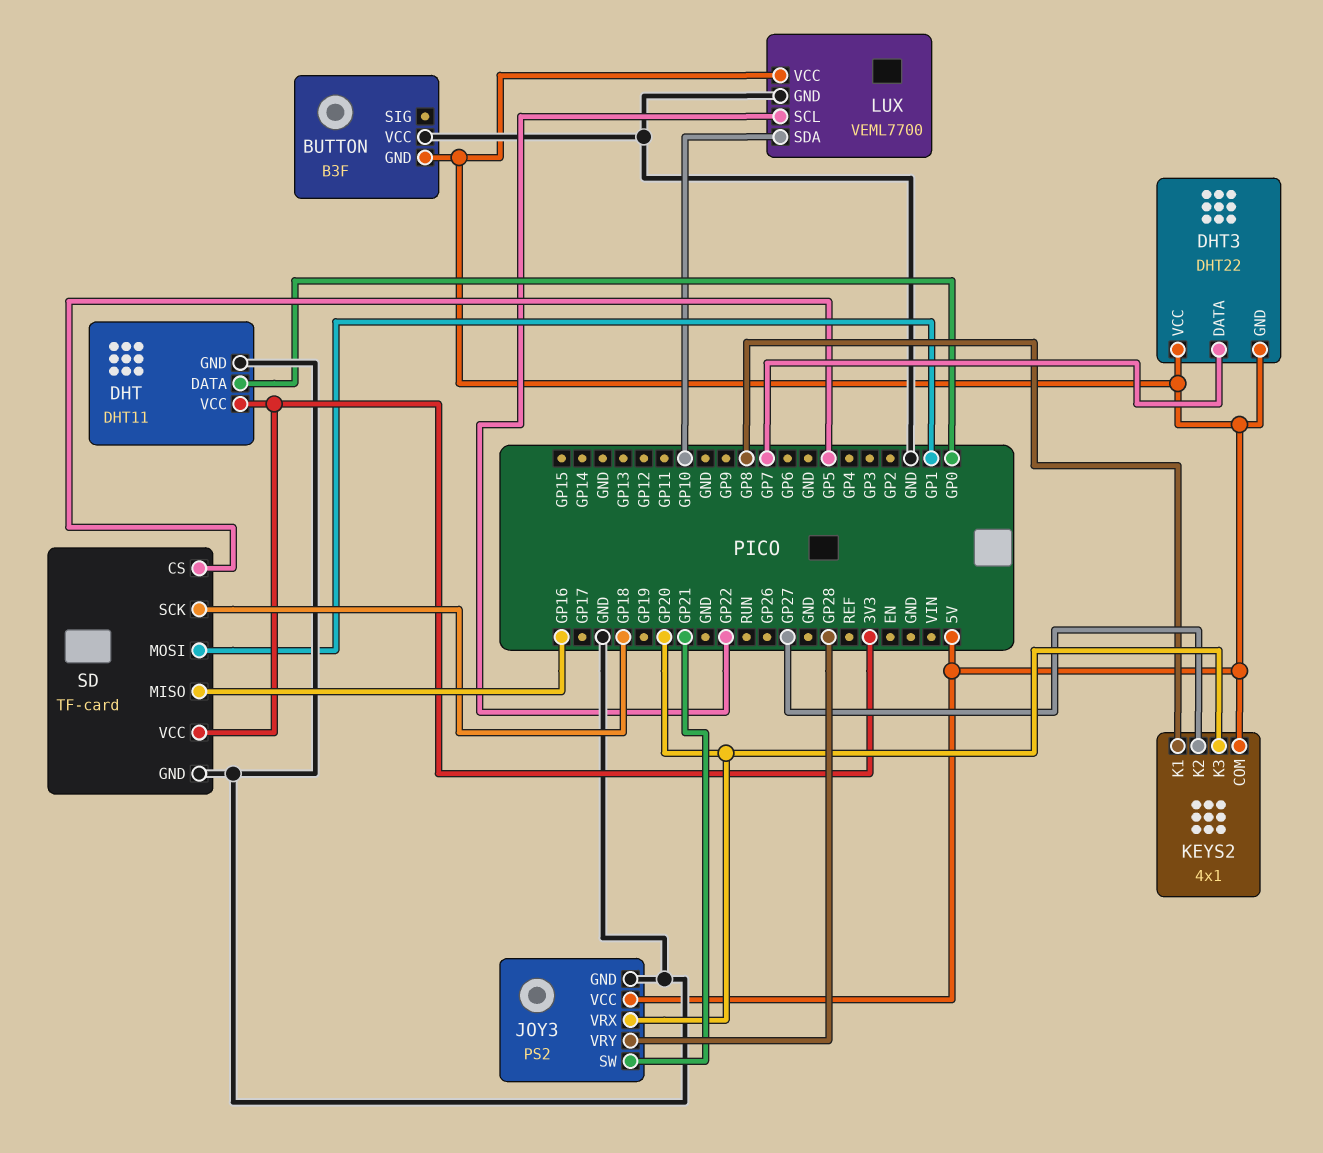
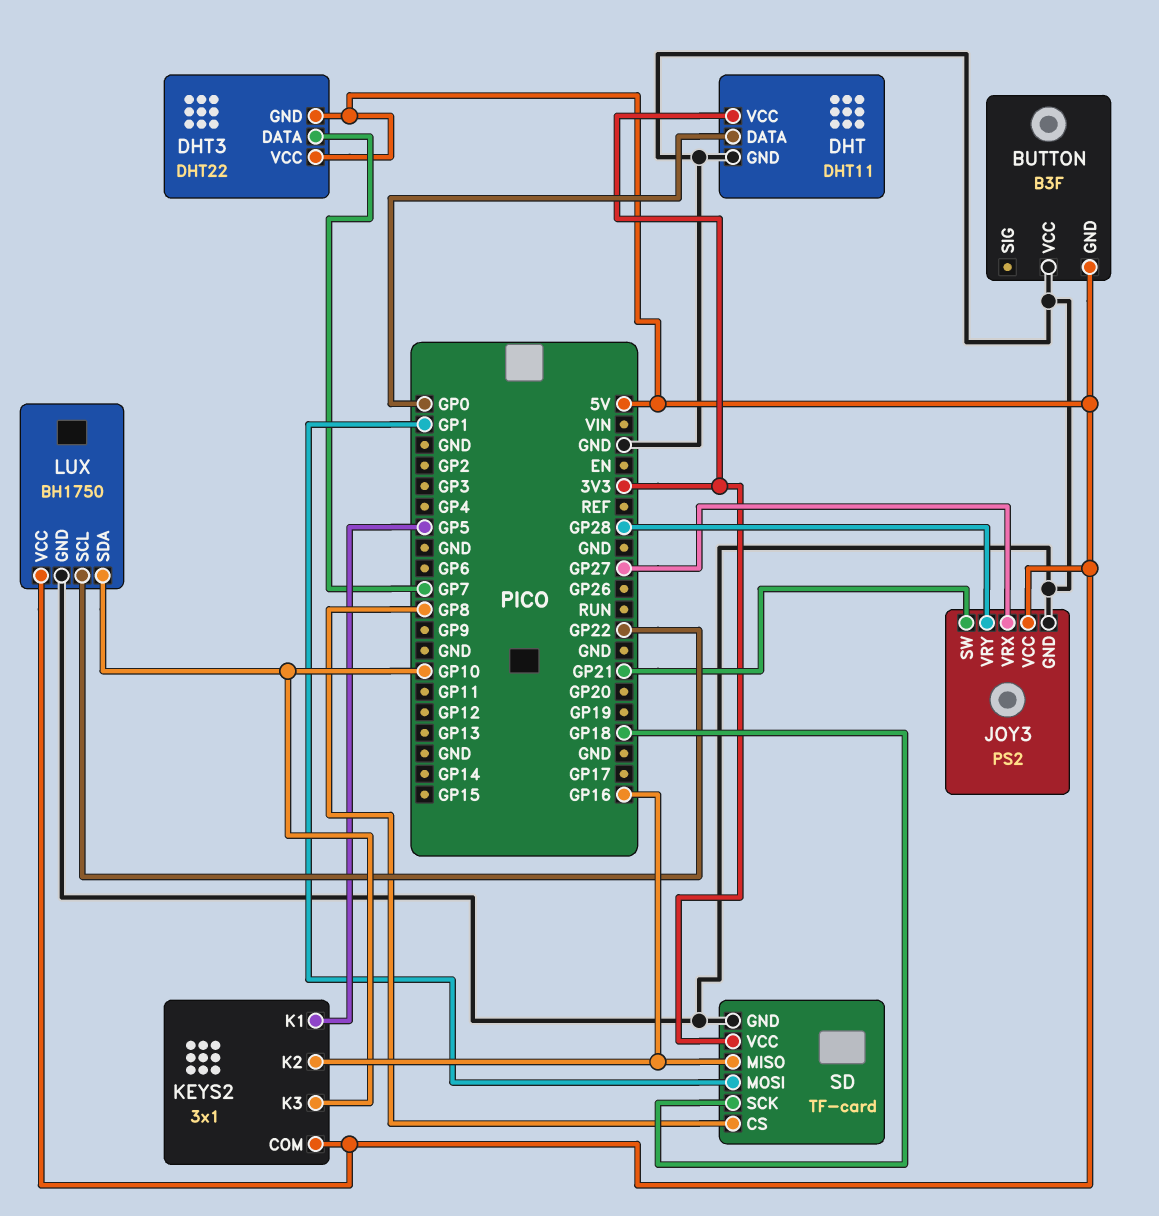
JOY3 pin VRX: GP20 -> GP27
KEYS2: 4x1 -> 3x1
KEYS2 pin K1: GP8 -> GP5
KEYS2 pin K2: GP27 -> GP16
KEYS2 pin K3: GP20 -> GP10
LUX: VEML7700 -> BH1750
SD pin CS: GP5 -> GP8

